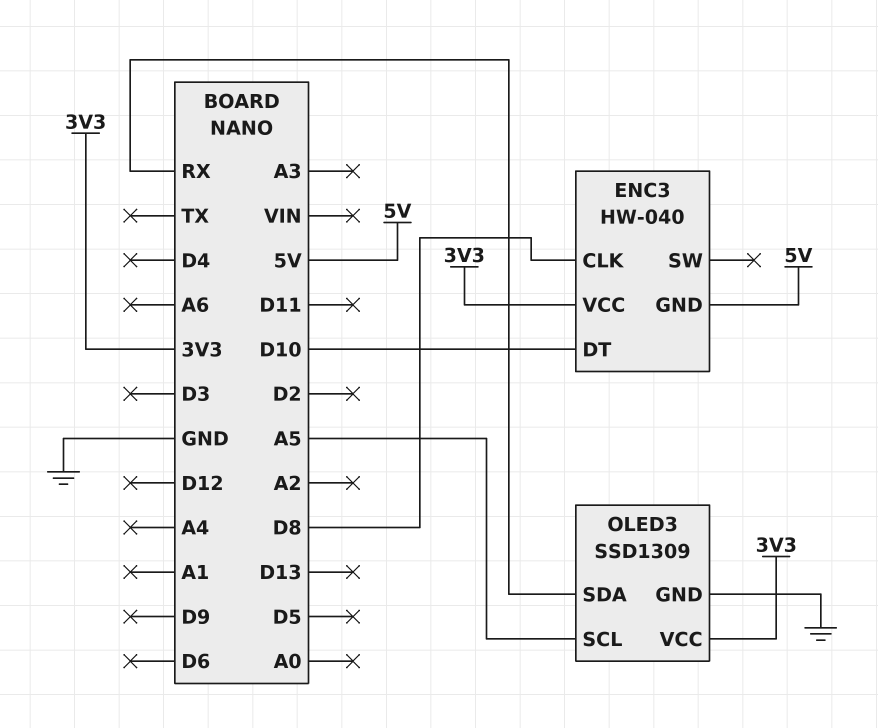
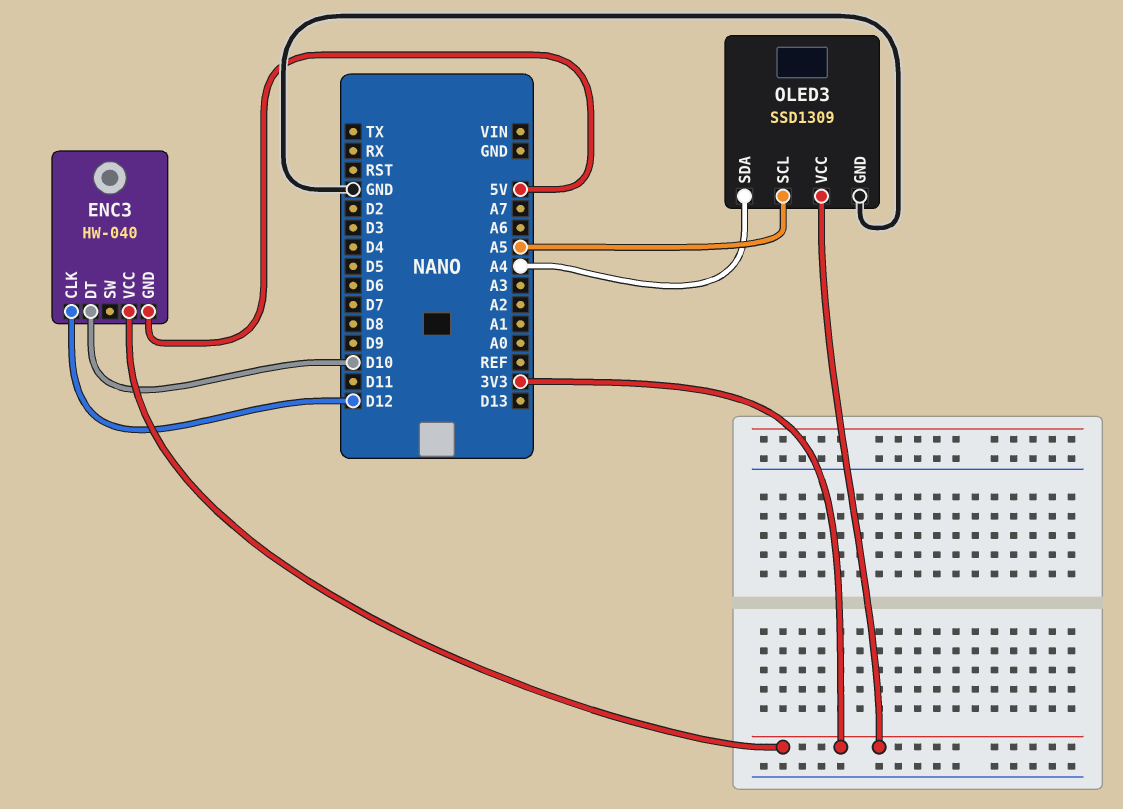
ENC3 pin CLK: D8 -> D12
OLED3 pin SDA: RX -> A4

